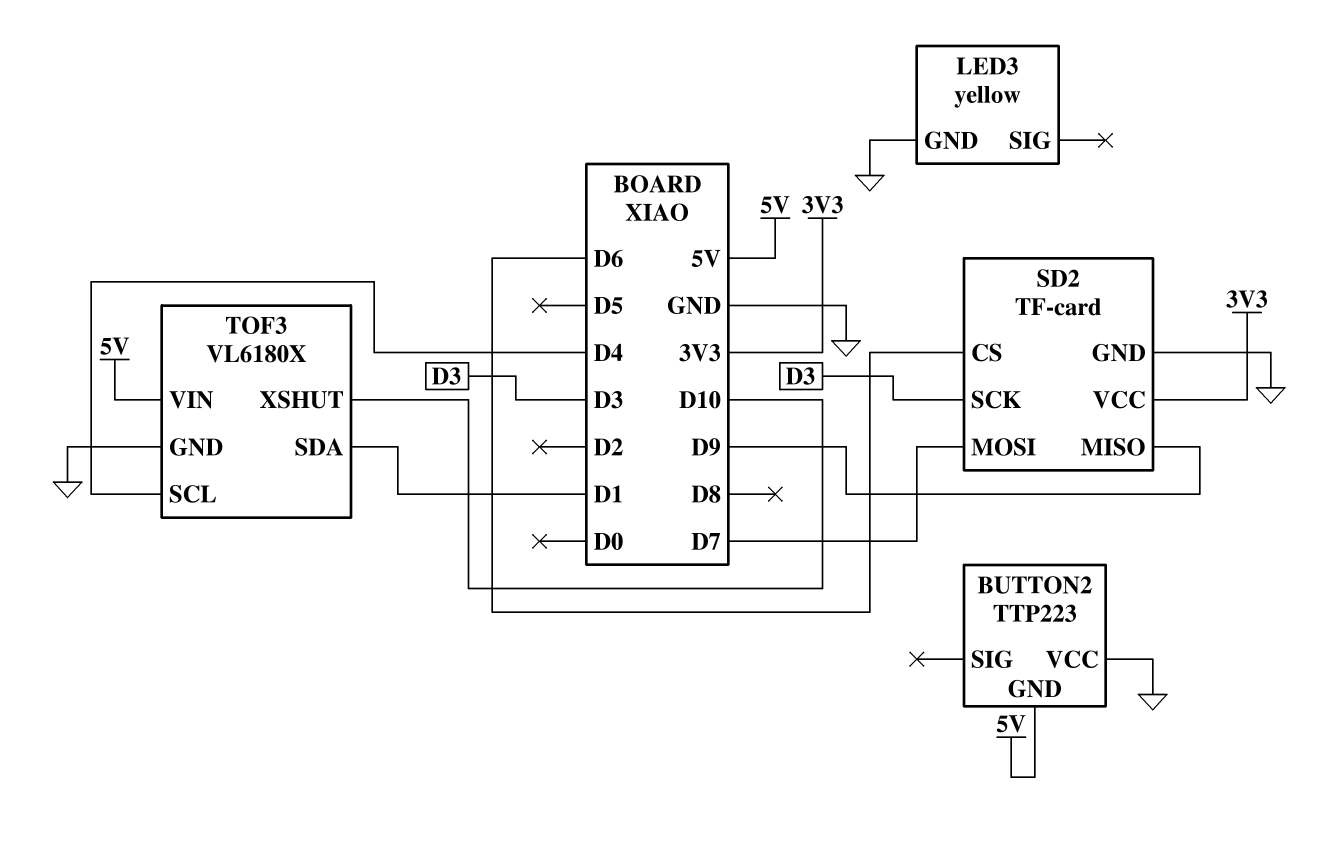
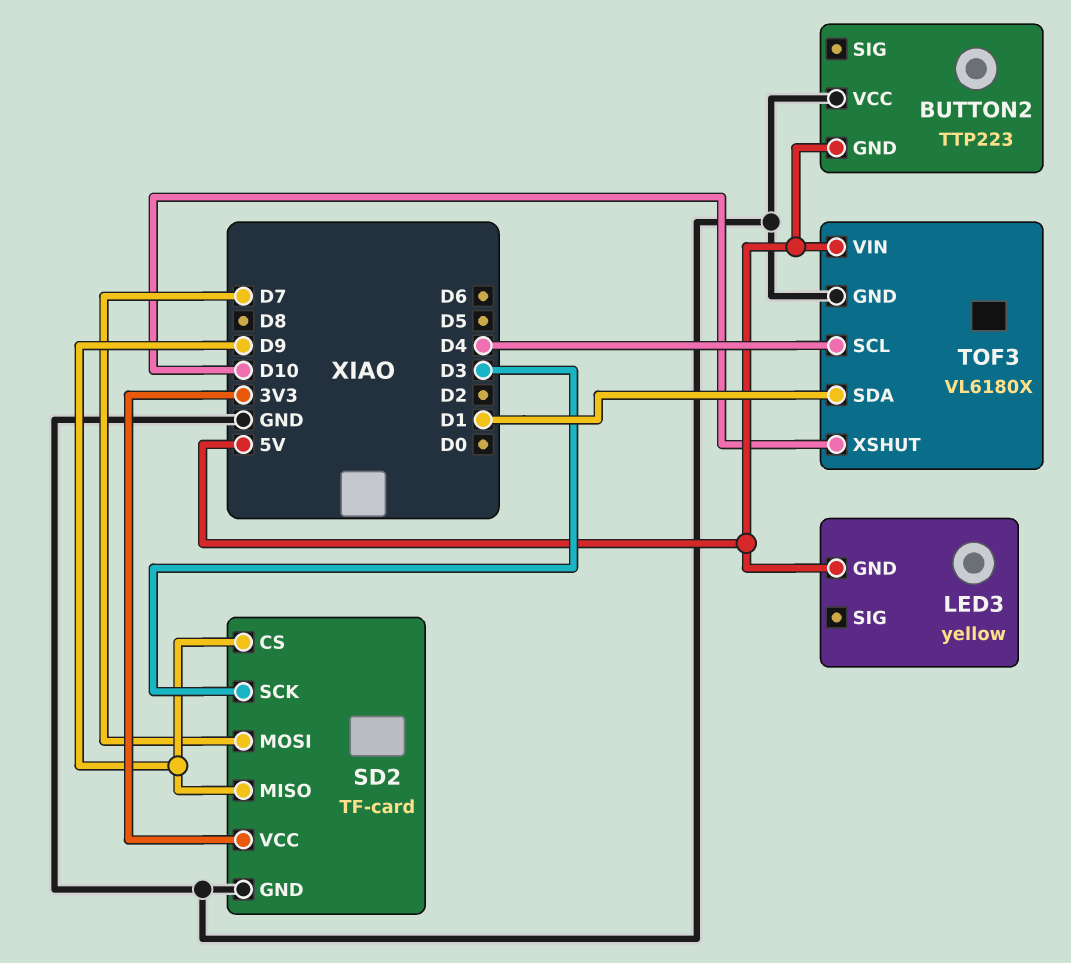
LED3 pin GND: GND -> 5V
SD2 pin CS: D6 -> D9

